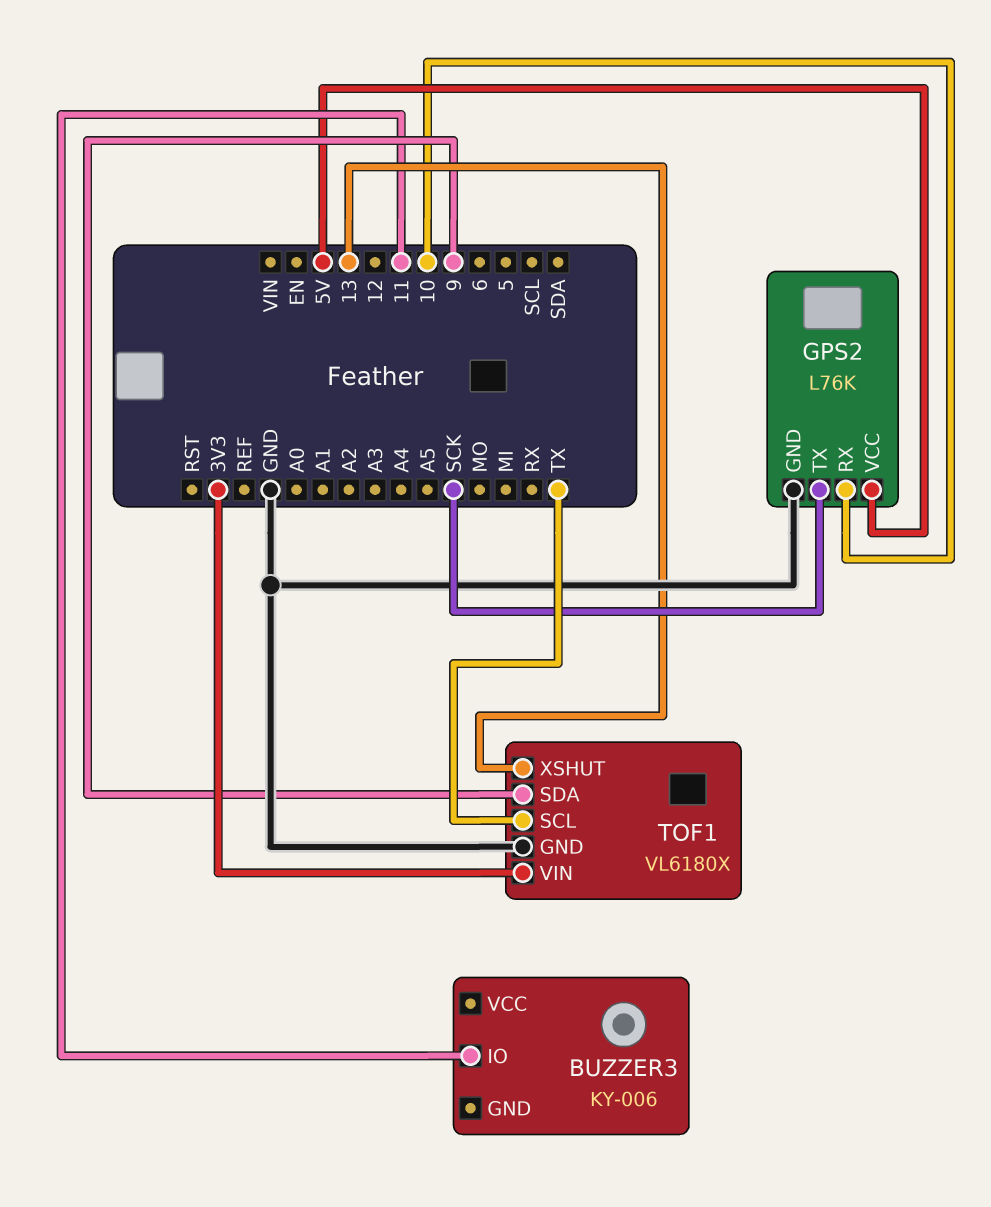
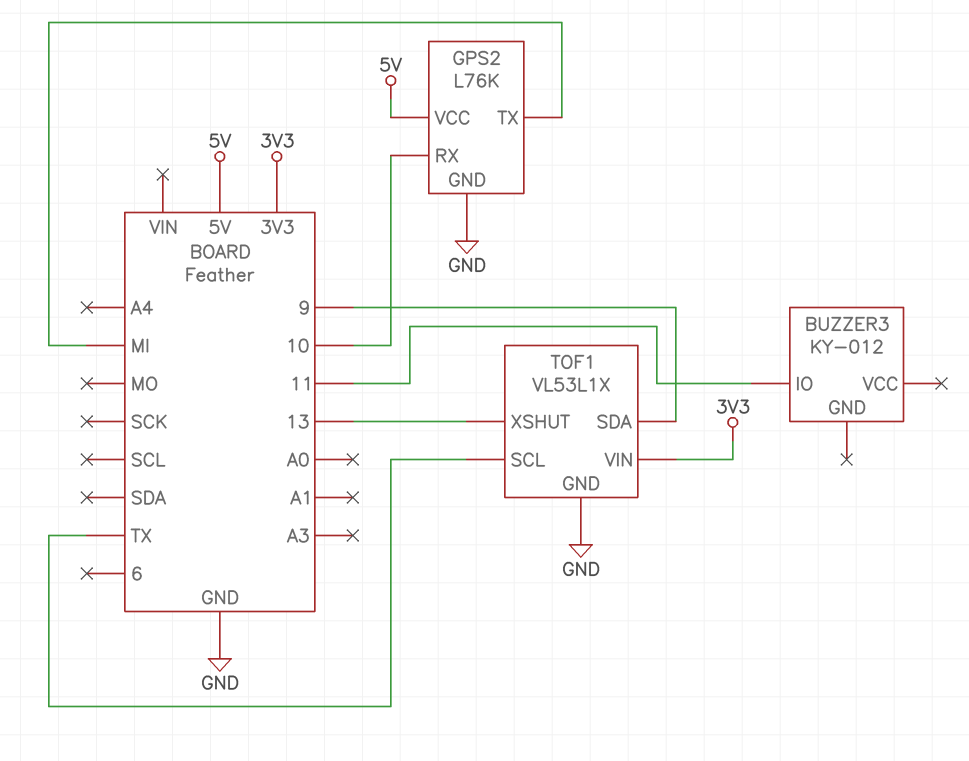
BUZZER3: KY-006 -> KY-012
GPS2 pin TX: SCK -> MI
TOF1: VL6180X -> VL53L1X

